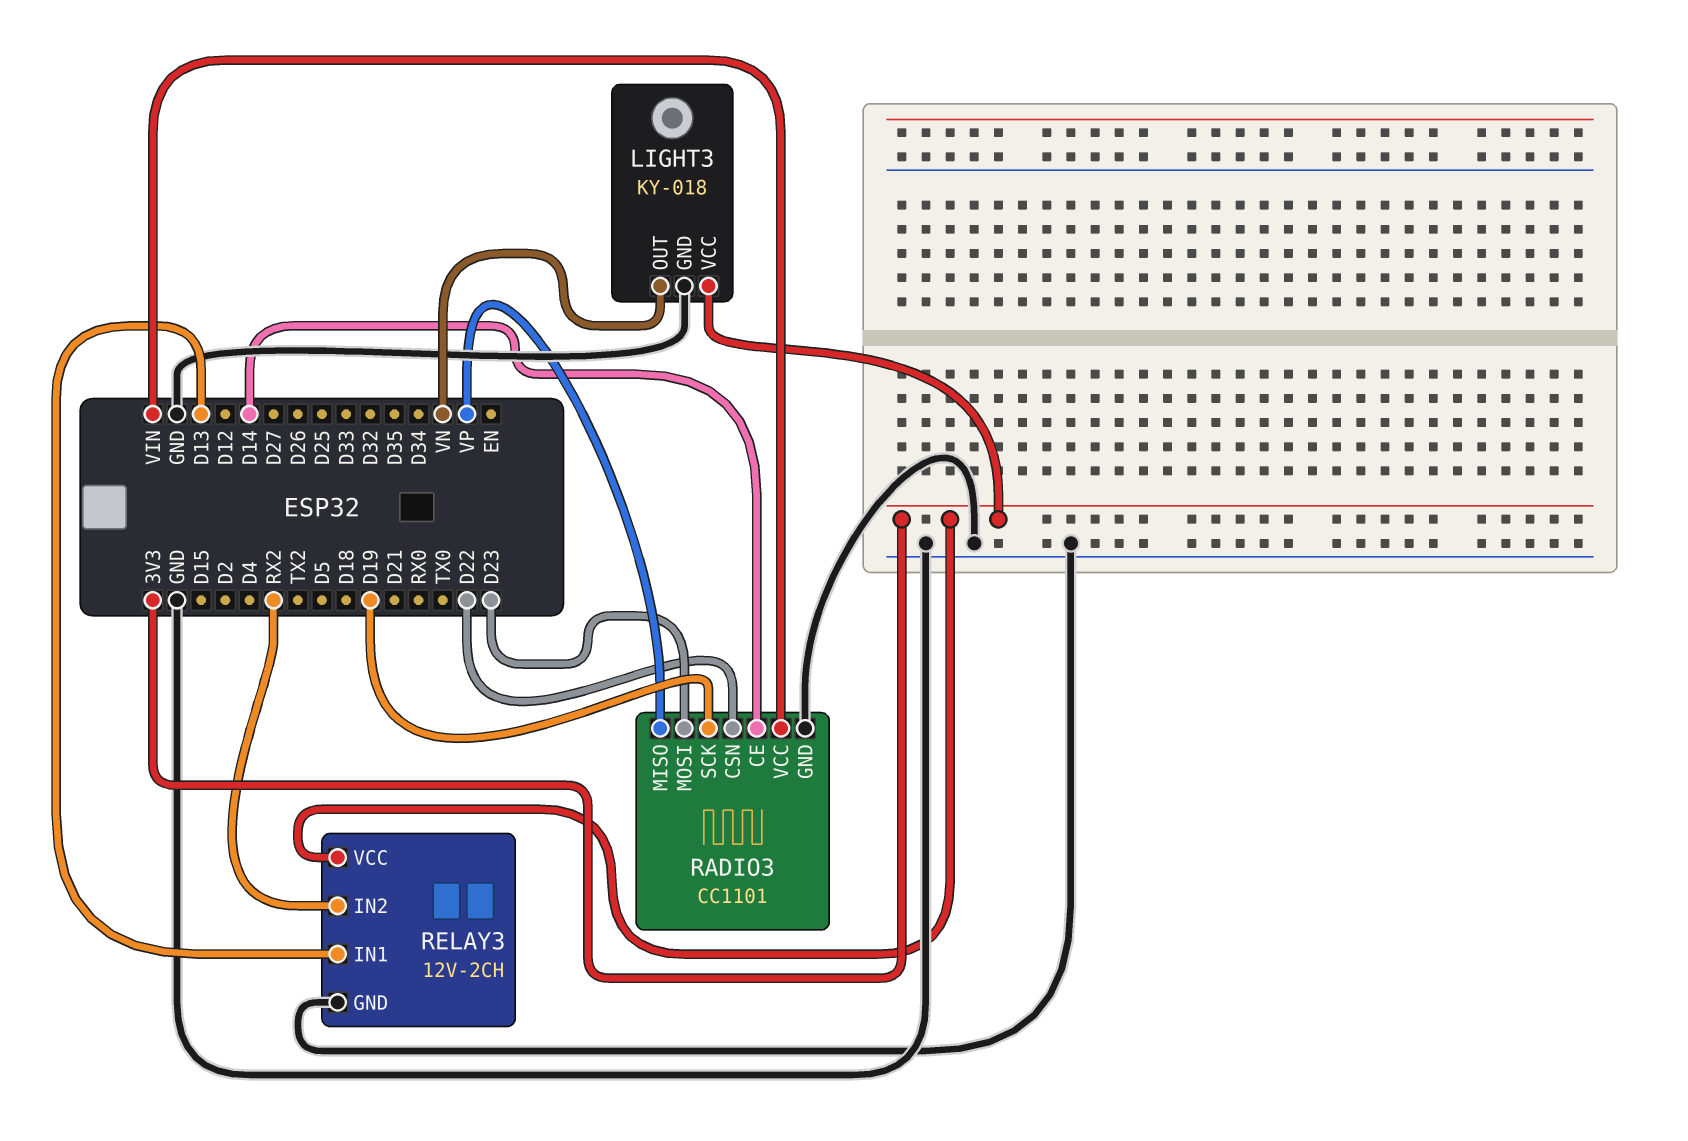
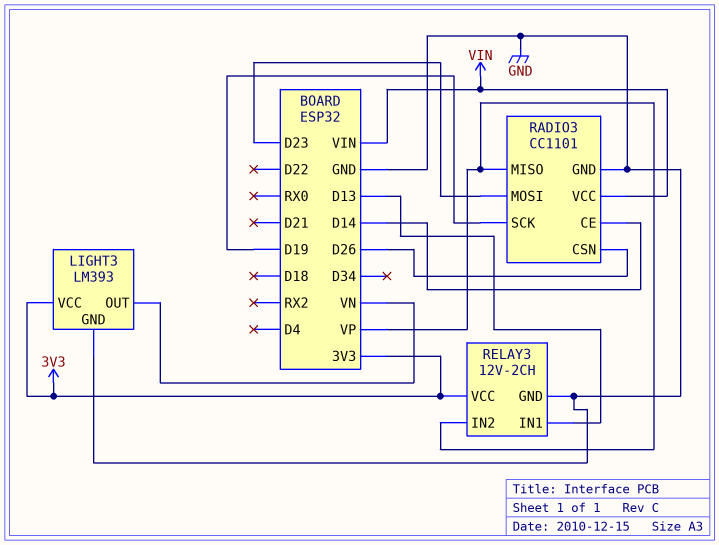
LIGHT3: KY-018 -> LM393
RADIO3 pin CSN: D22 -> D26
RELAY3 pin IN2: RX2 -> VP

